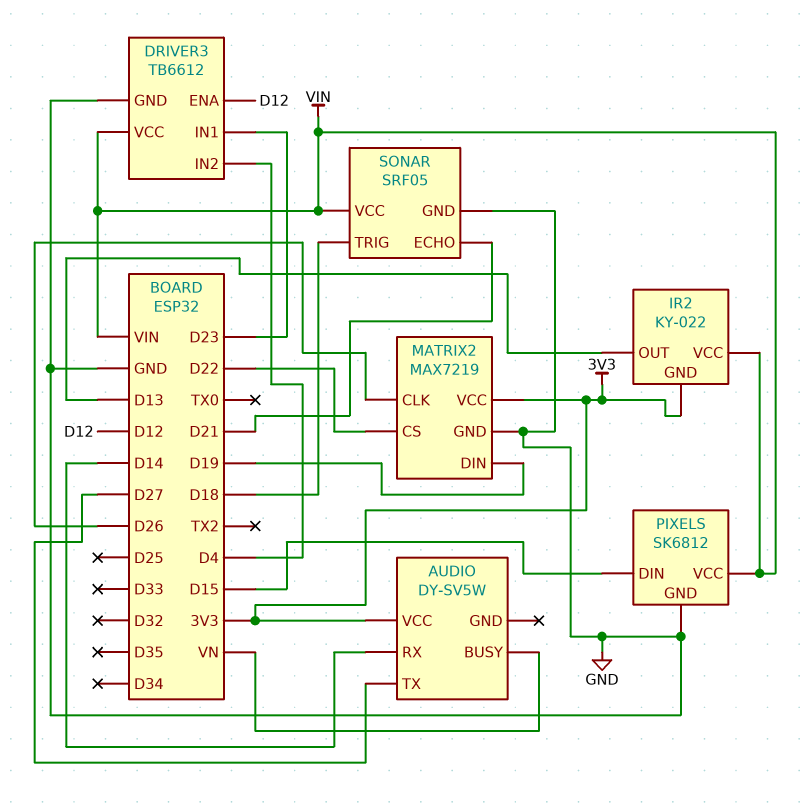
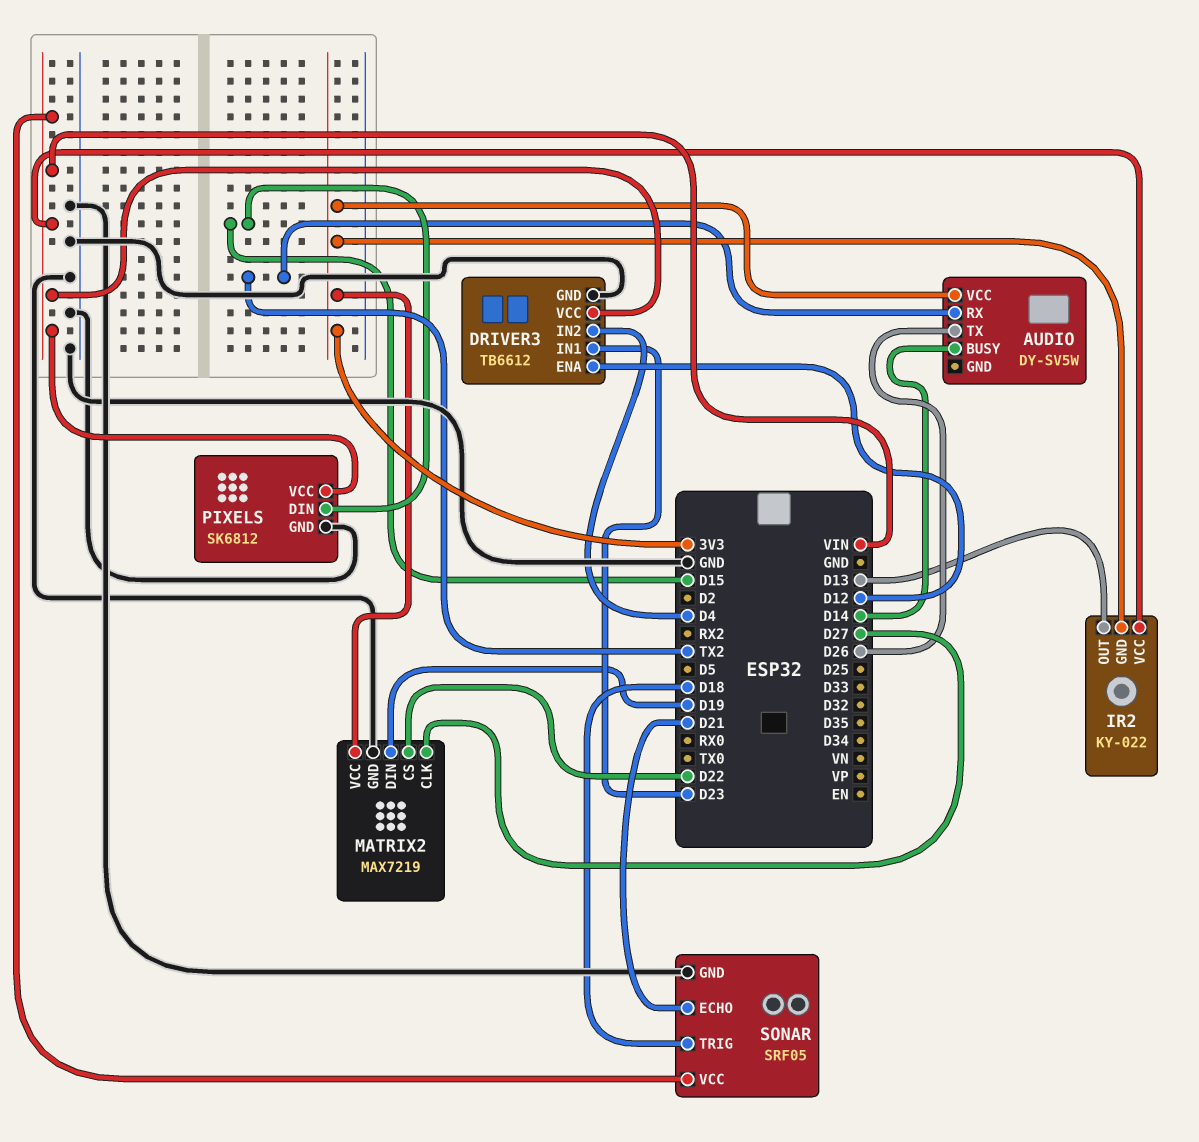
AUDIO pin BUSY: VN -> D14
AUDIO pin RX: D14 -> TX2
AUDIO pin TX: D27 -> D26
MATRIX2 pin CLK: D26 -> D27

